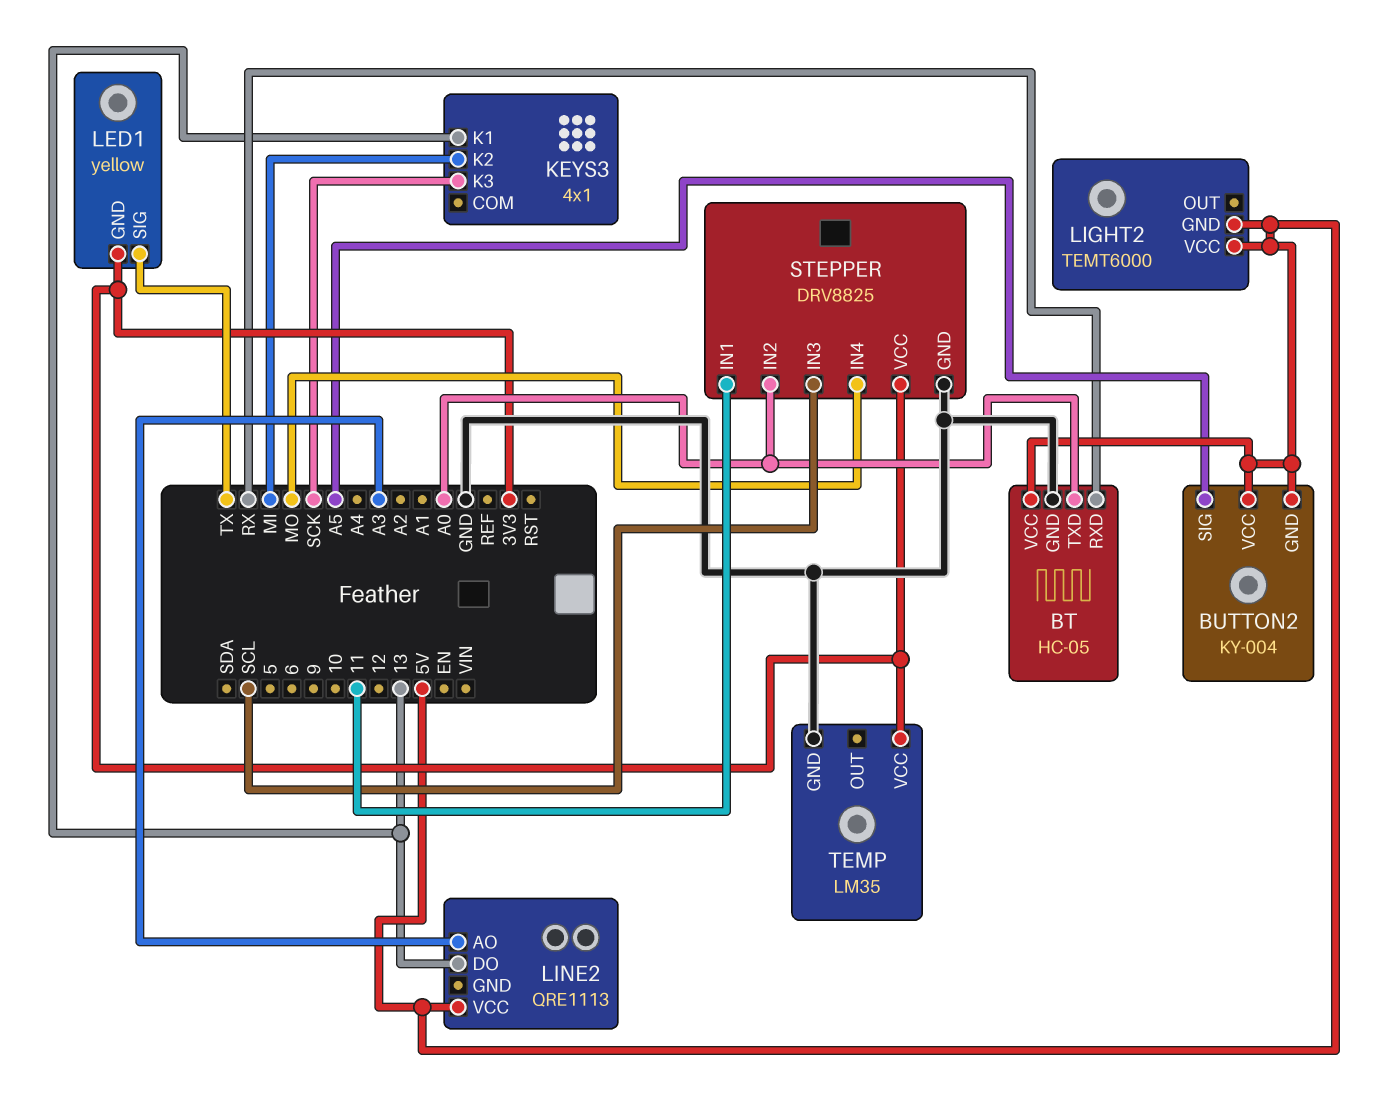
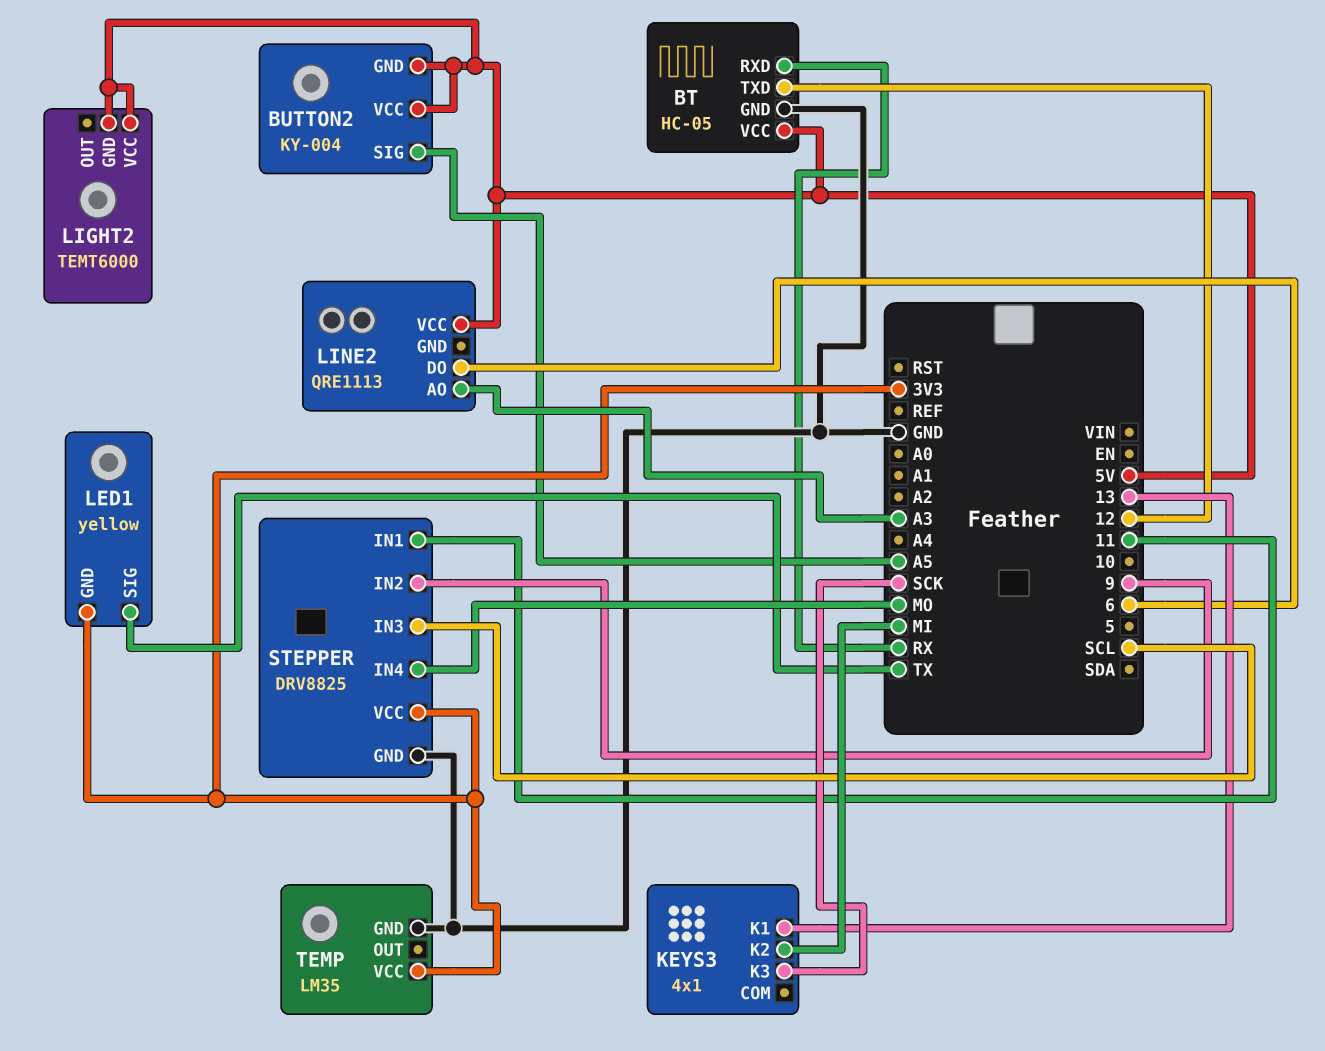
BT pin TXD: A0 -> 12
LINE2 pin DO: 13 -> 6
STEPPER pin IN2: A0 -> 9

